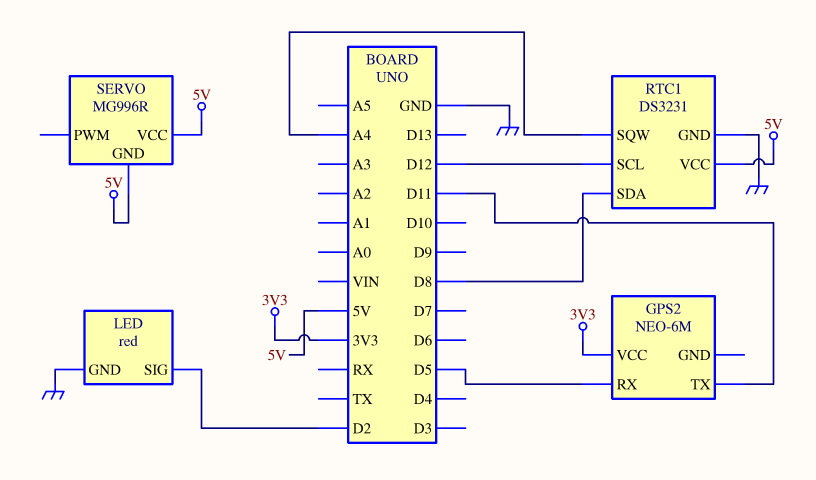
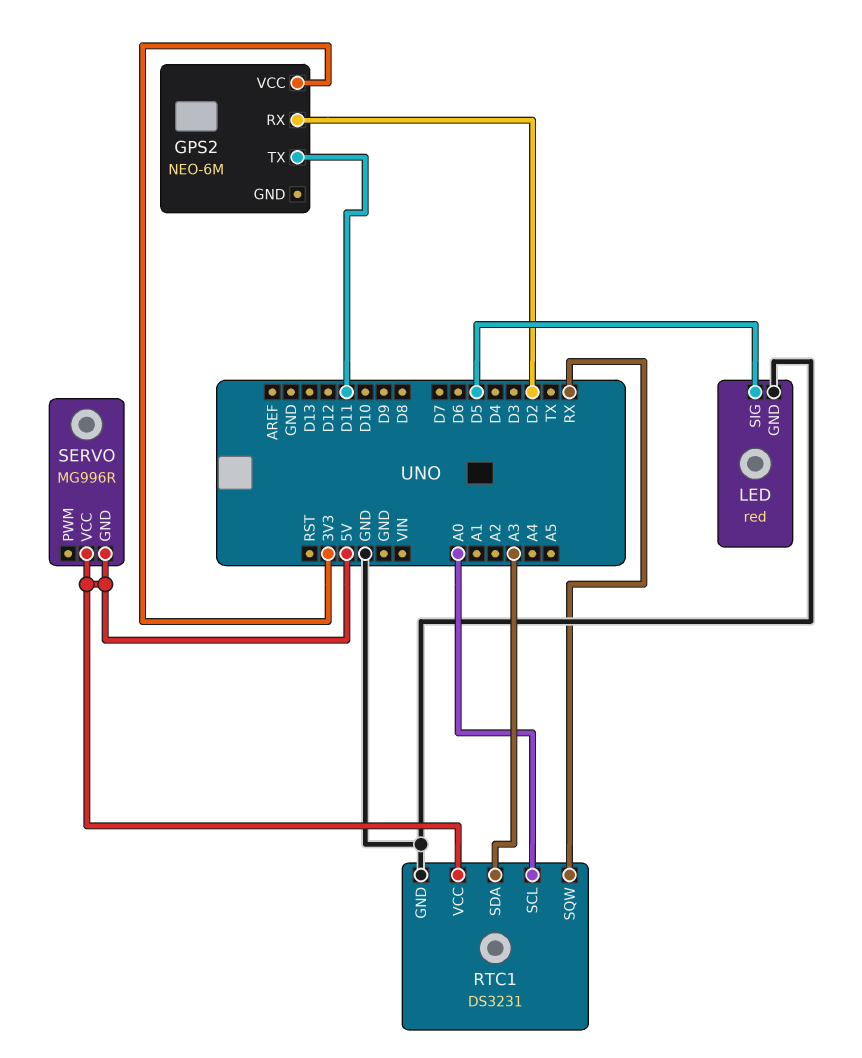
GPS2 pin RX: D5 -> D2
LED pin SIG: D2 -> D5
RTC1 pin SCL: D12 -> A0
RTC1 pin SDA: D8 -> A3
RTC1 pin SQW: A4 -> RX

